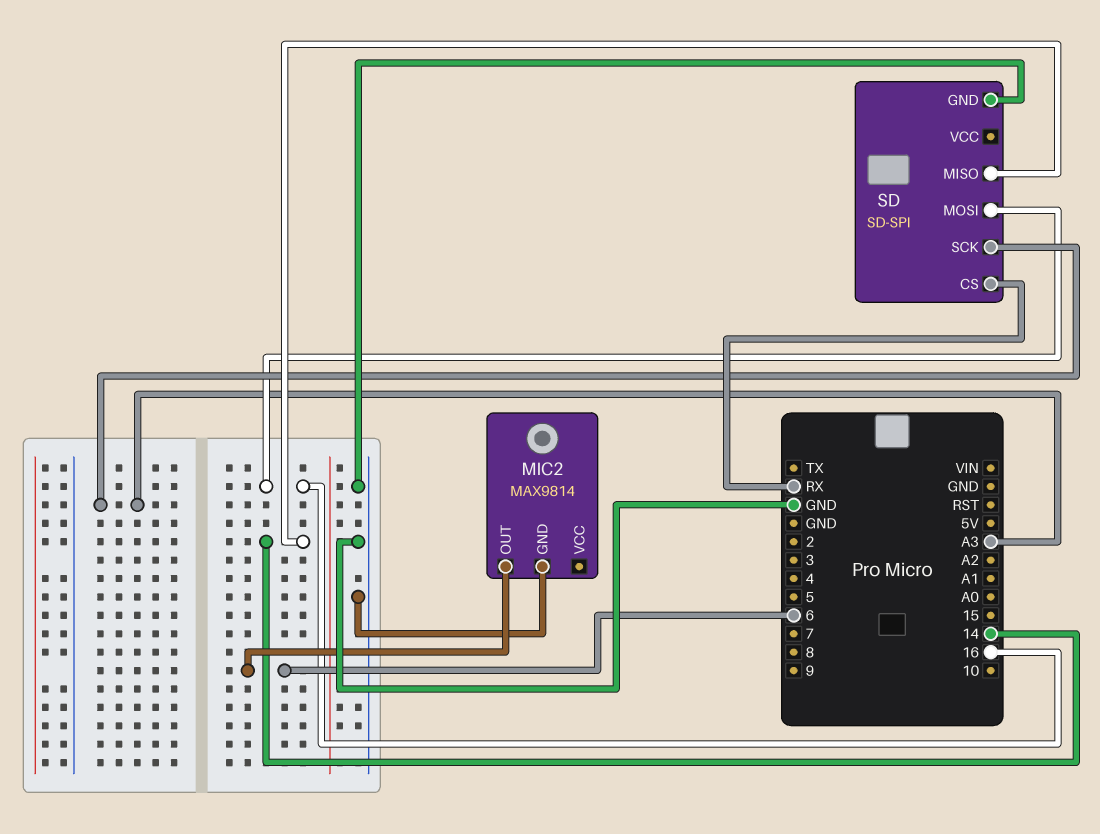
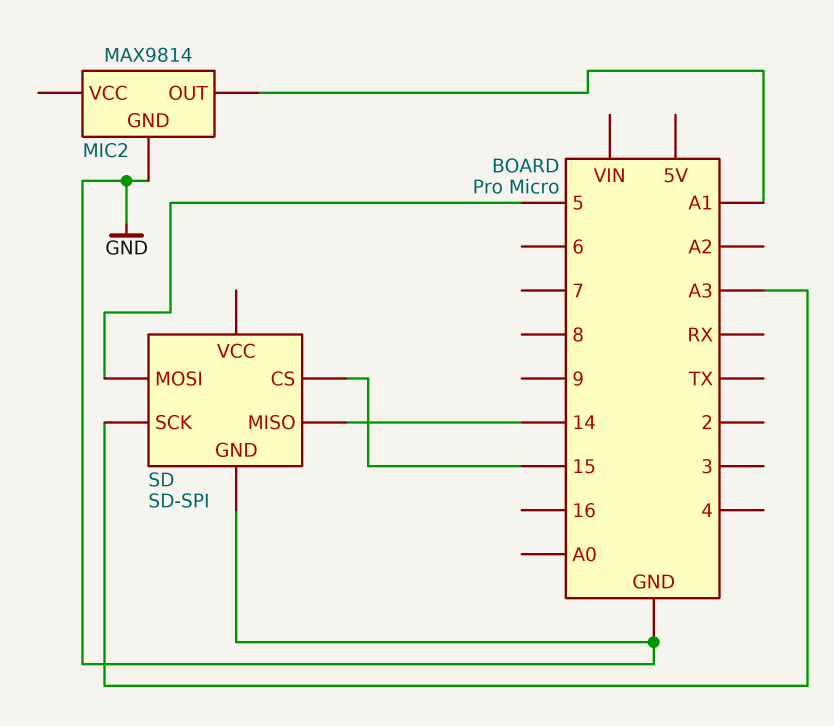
MIC2 pin OUT: 6 -> A1
SD pin CS: RX -> 15
SD pin MOSI: 16 -> 5

